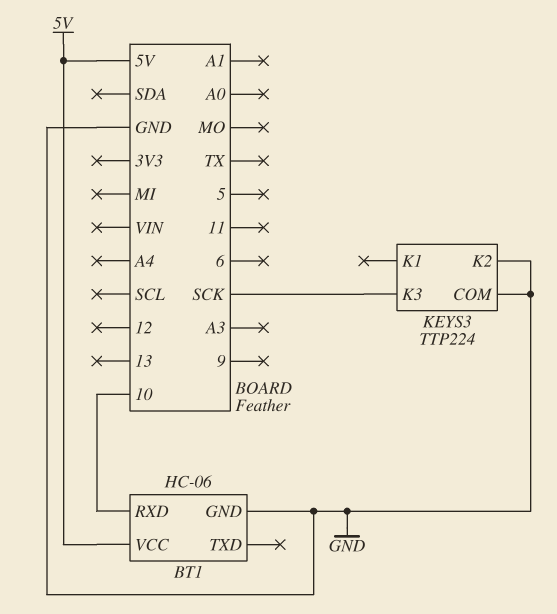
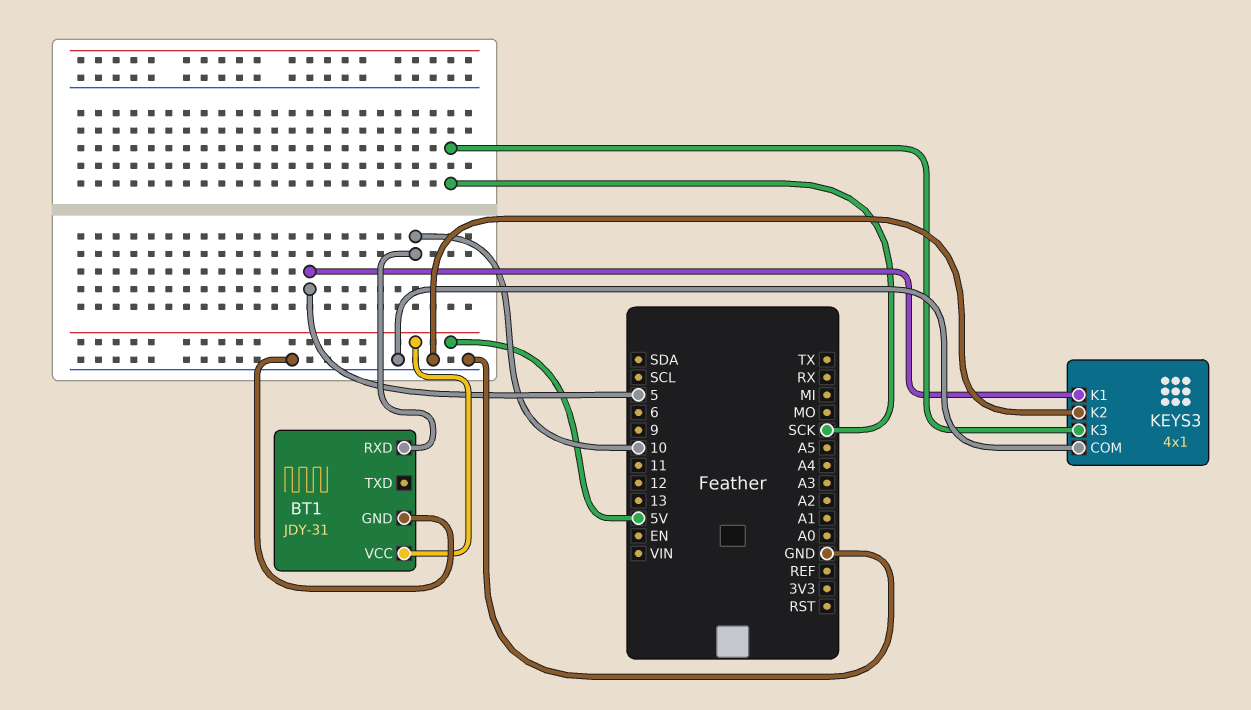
BT1: HC-06 -> JDY-31
KEYS3: TTP224 -> 4x1
KEYS3 pin K1: none -> 5

